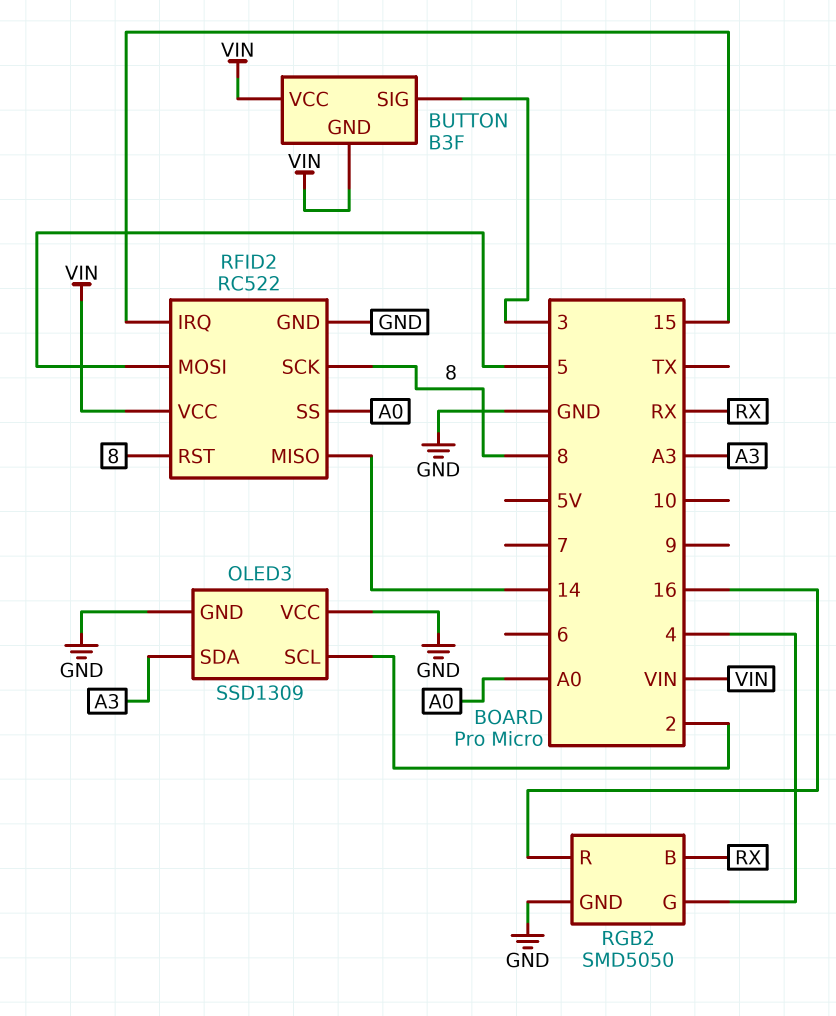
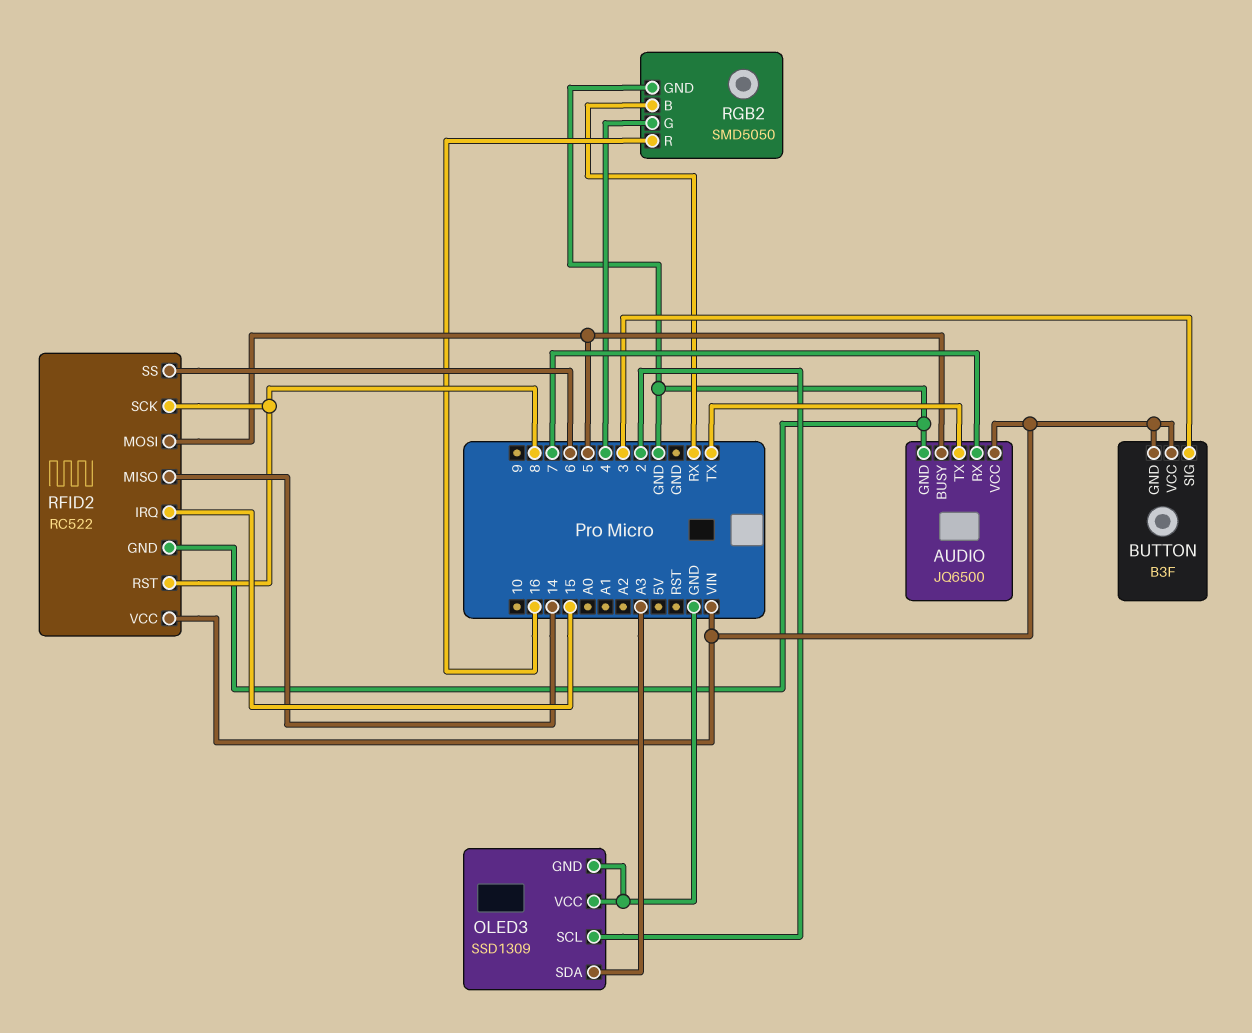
AUDIO: none -> JQ6500
AUDIO pin BUSY: none -> 5
AUDIO pin GND: none -> GND
AUDIO pin RX: none -> 7
AUDIO pin TX: none -> TX
AUDIO pin VCC: none -> VIN
RFID2 pin SS: A0 -> 6

